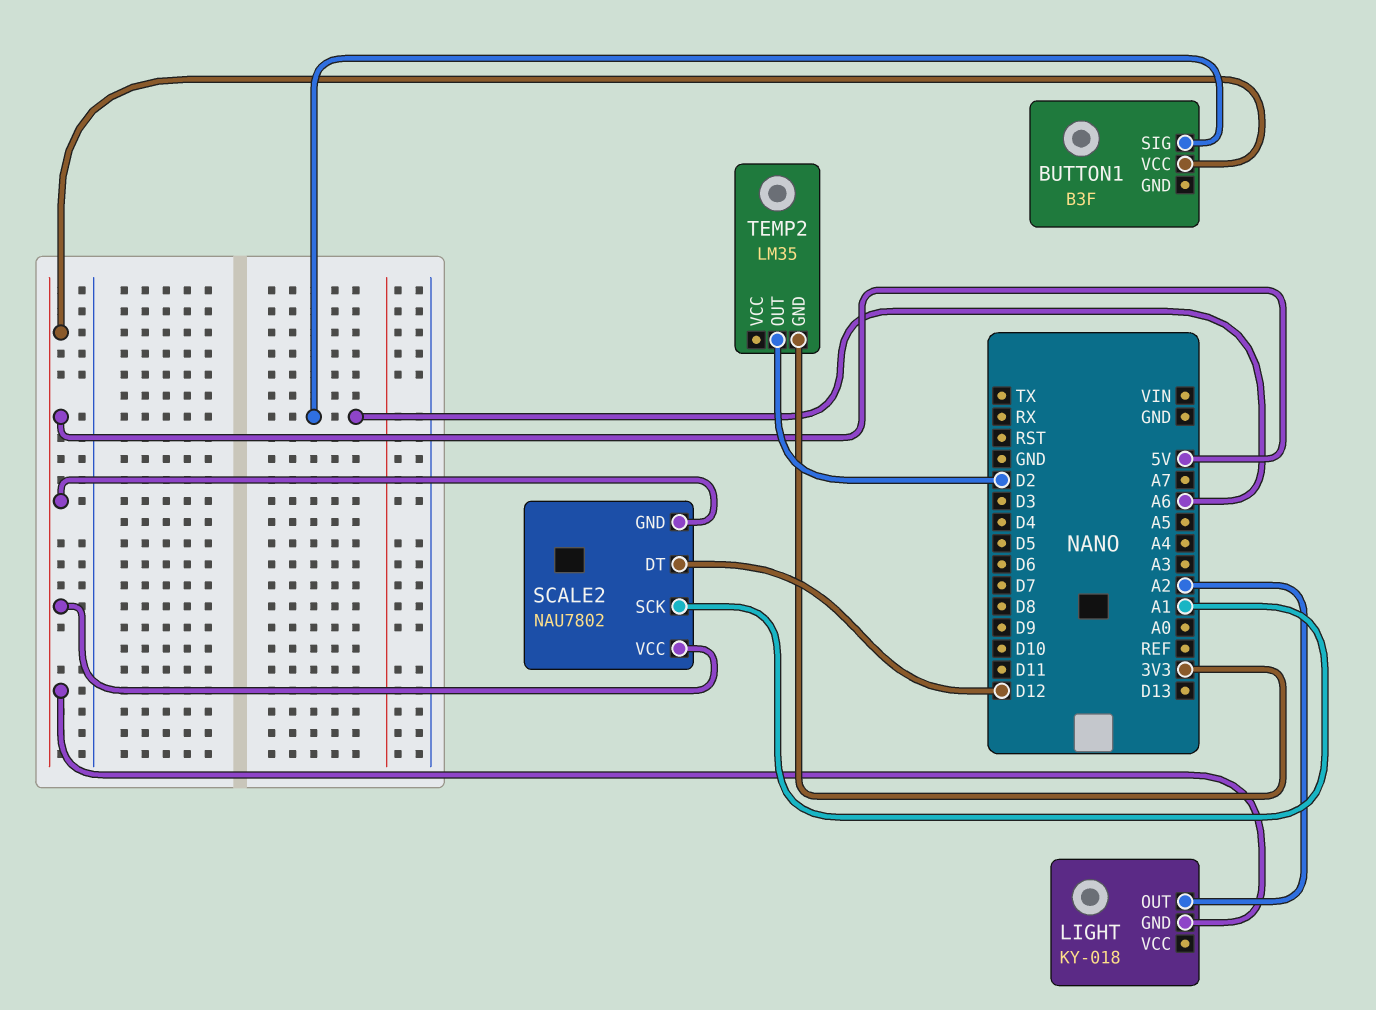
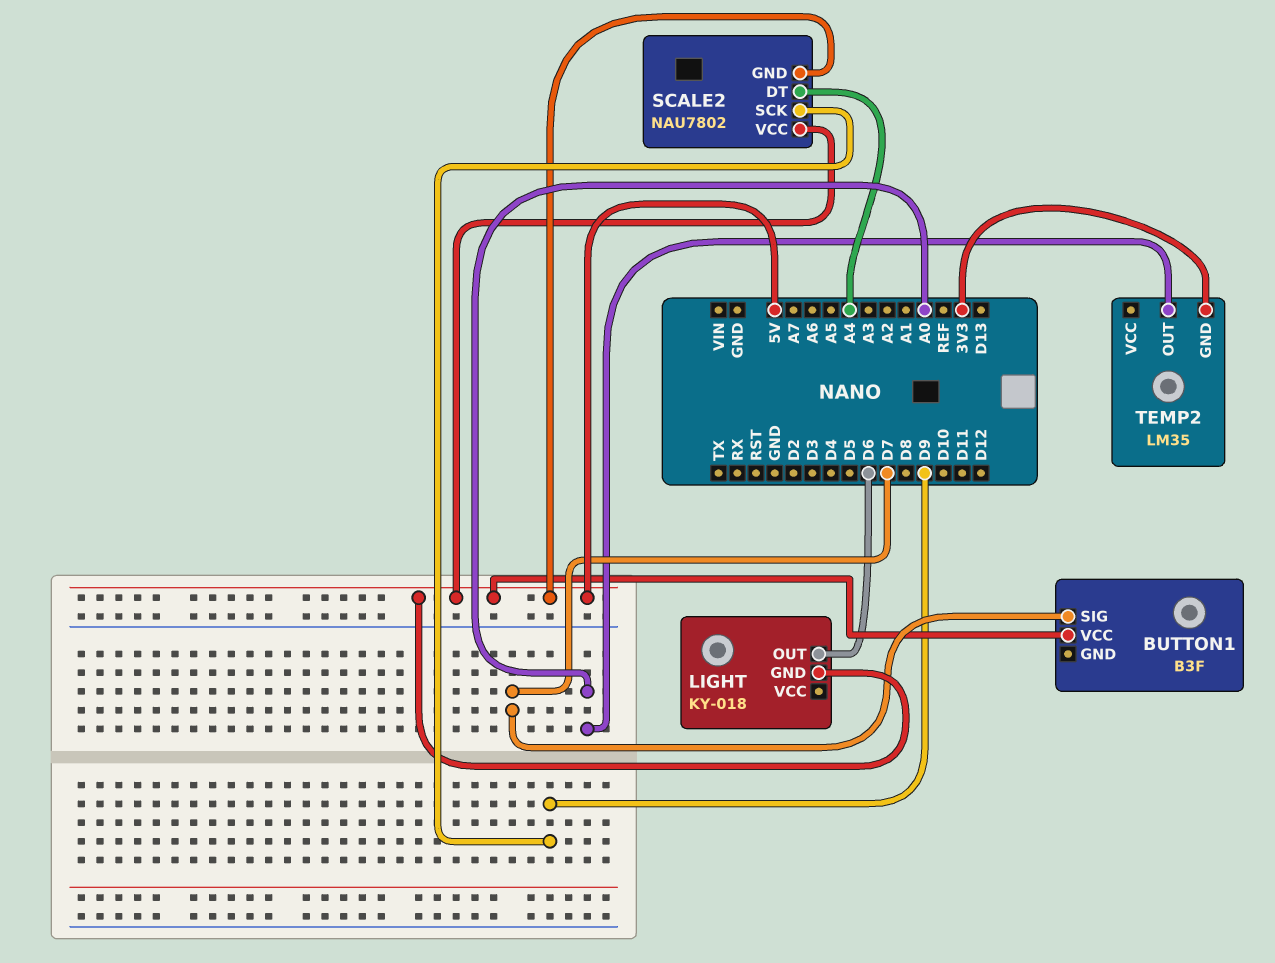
BUTTON1 pin SIG: A6 -> D7
LIGHT pin OUT: A2 -> D6
SCALE2 pin DT: D12 -> A4
SCALE2 pin SCK: A1 -> D9
TEMP2 pin OUT: D2 -> A0

